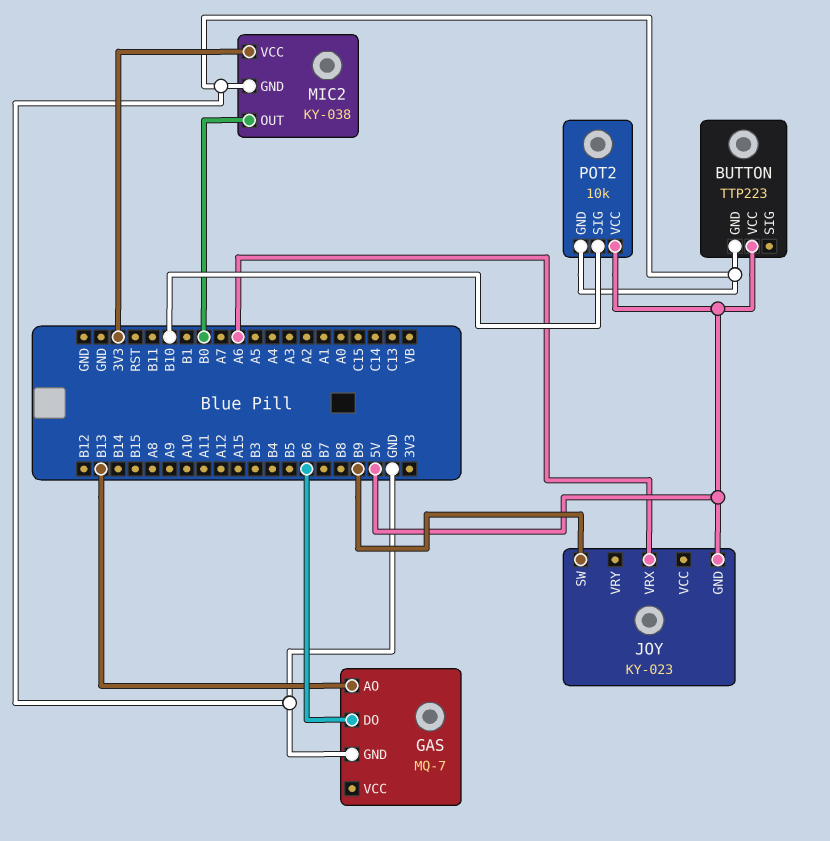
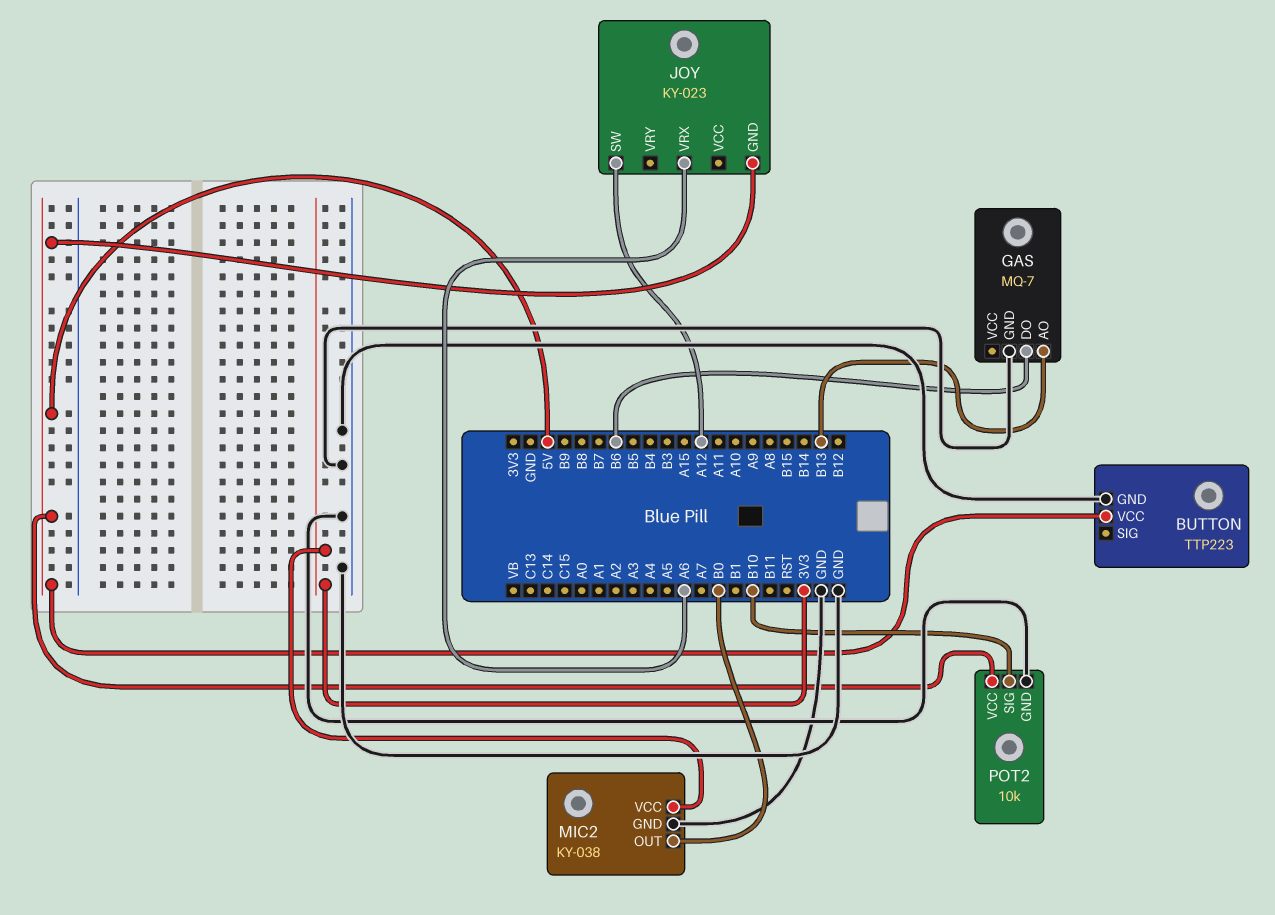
JOY pin SW: B9 -> A12

